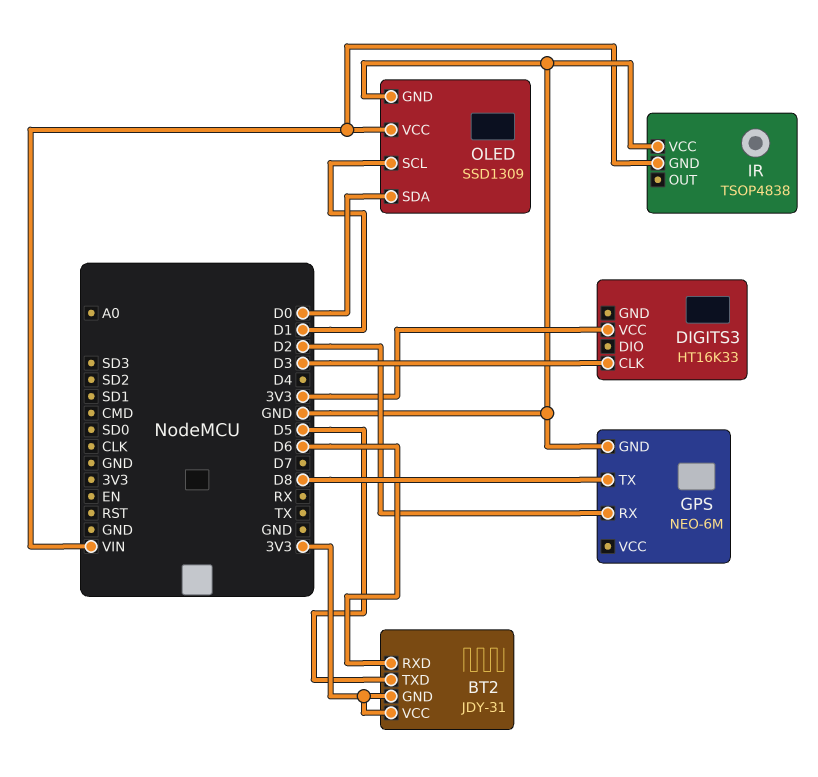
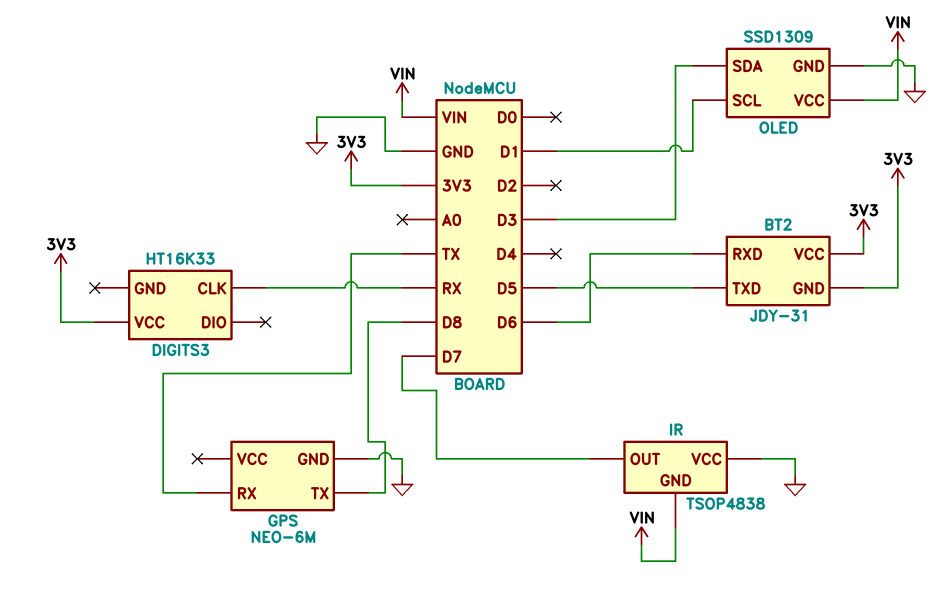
DIGITS3 pin CLK: D3 -> RX
GPS pin RX: D2 -> TX
IR pin OUT: none -> D7
OLED pin SDA: D0 -> D3

